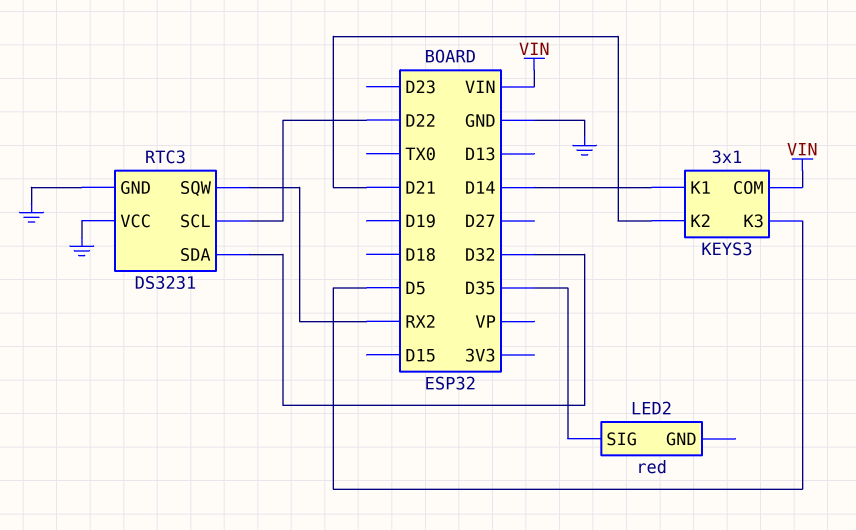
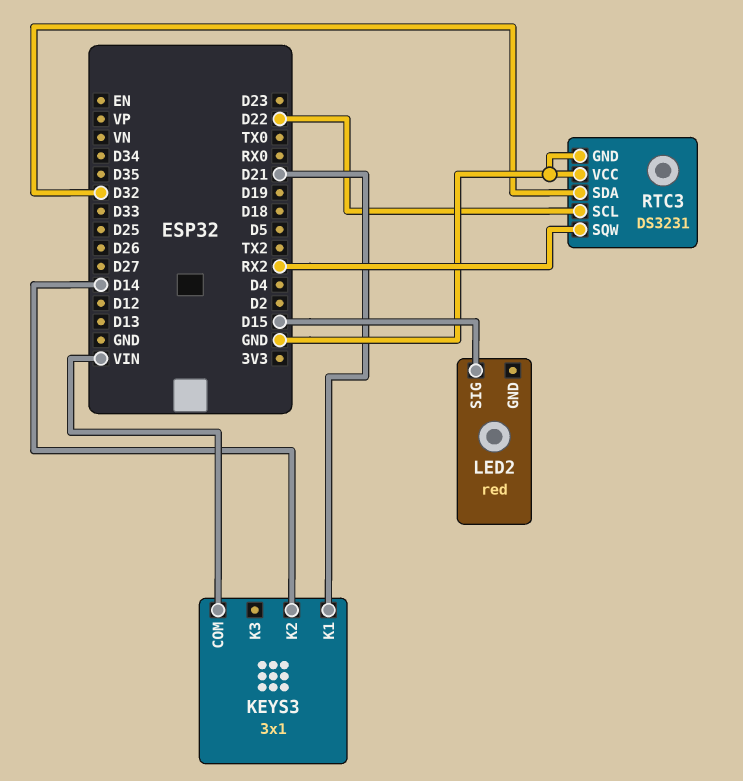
KEYS3 pin K1: D14 -> D21
KEYS3 pin K2: D21 -> D14
KEYS3 pin K3: D5 -> none
LED2 pin SIG: D35 -> D15

